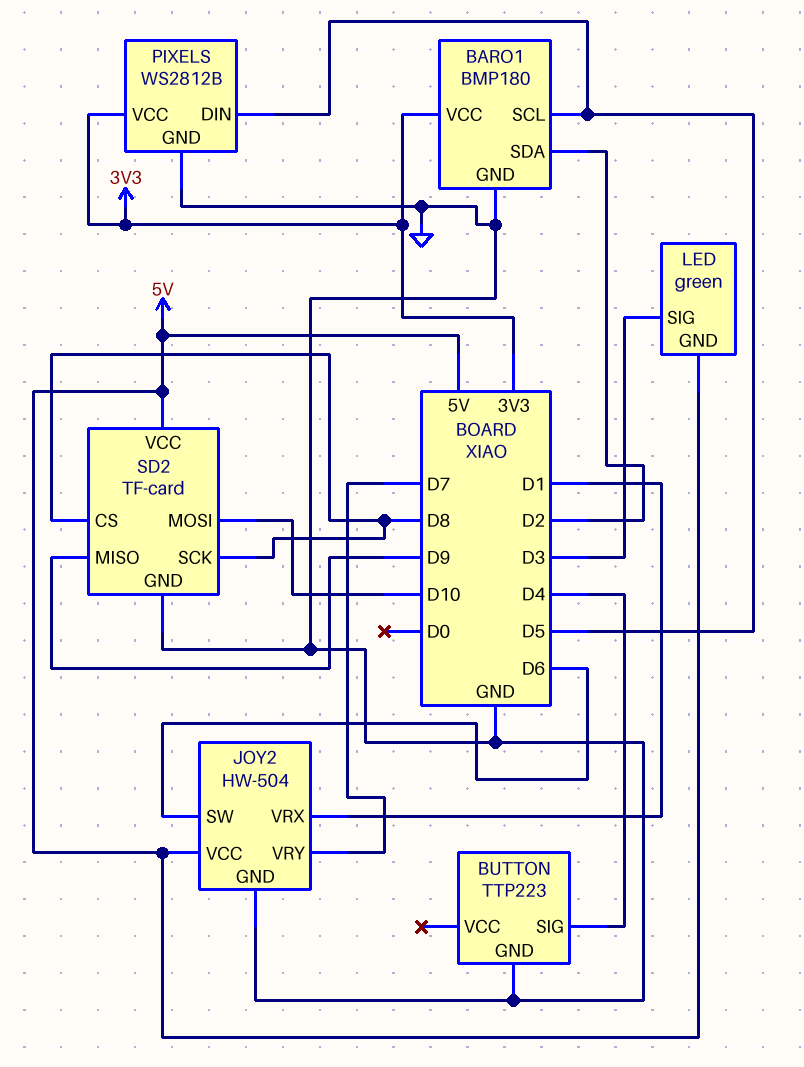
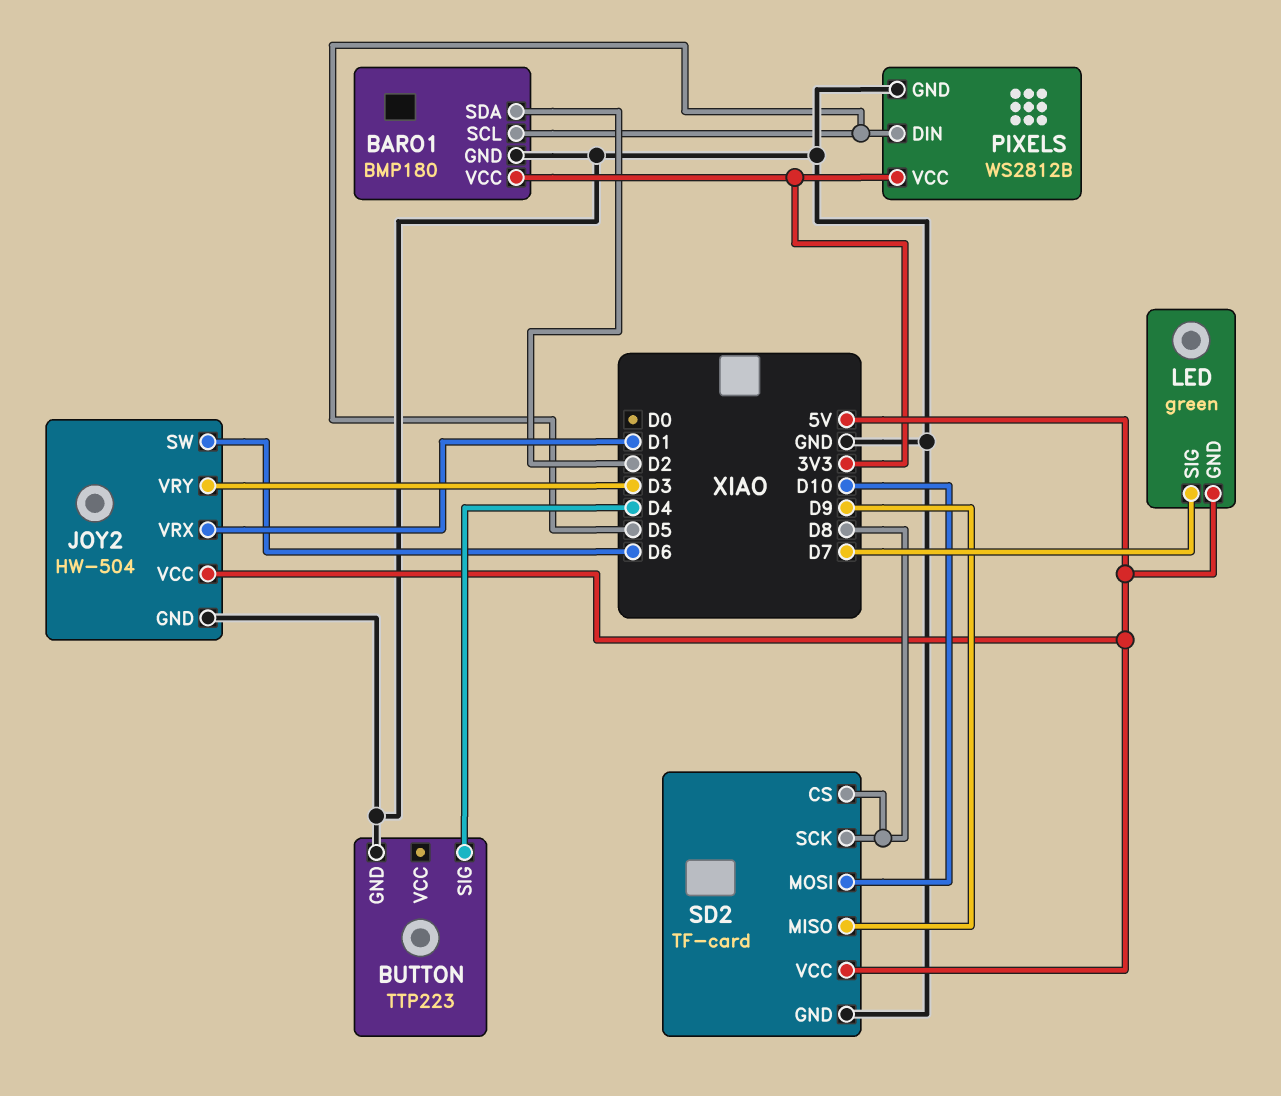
JOY2 pin VRY: D7 -> D3
LED pin SIG: D3 -> D7

